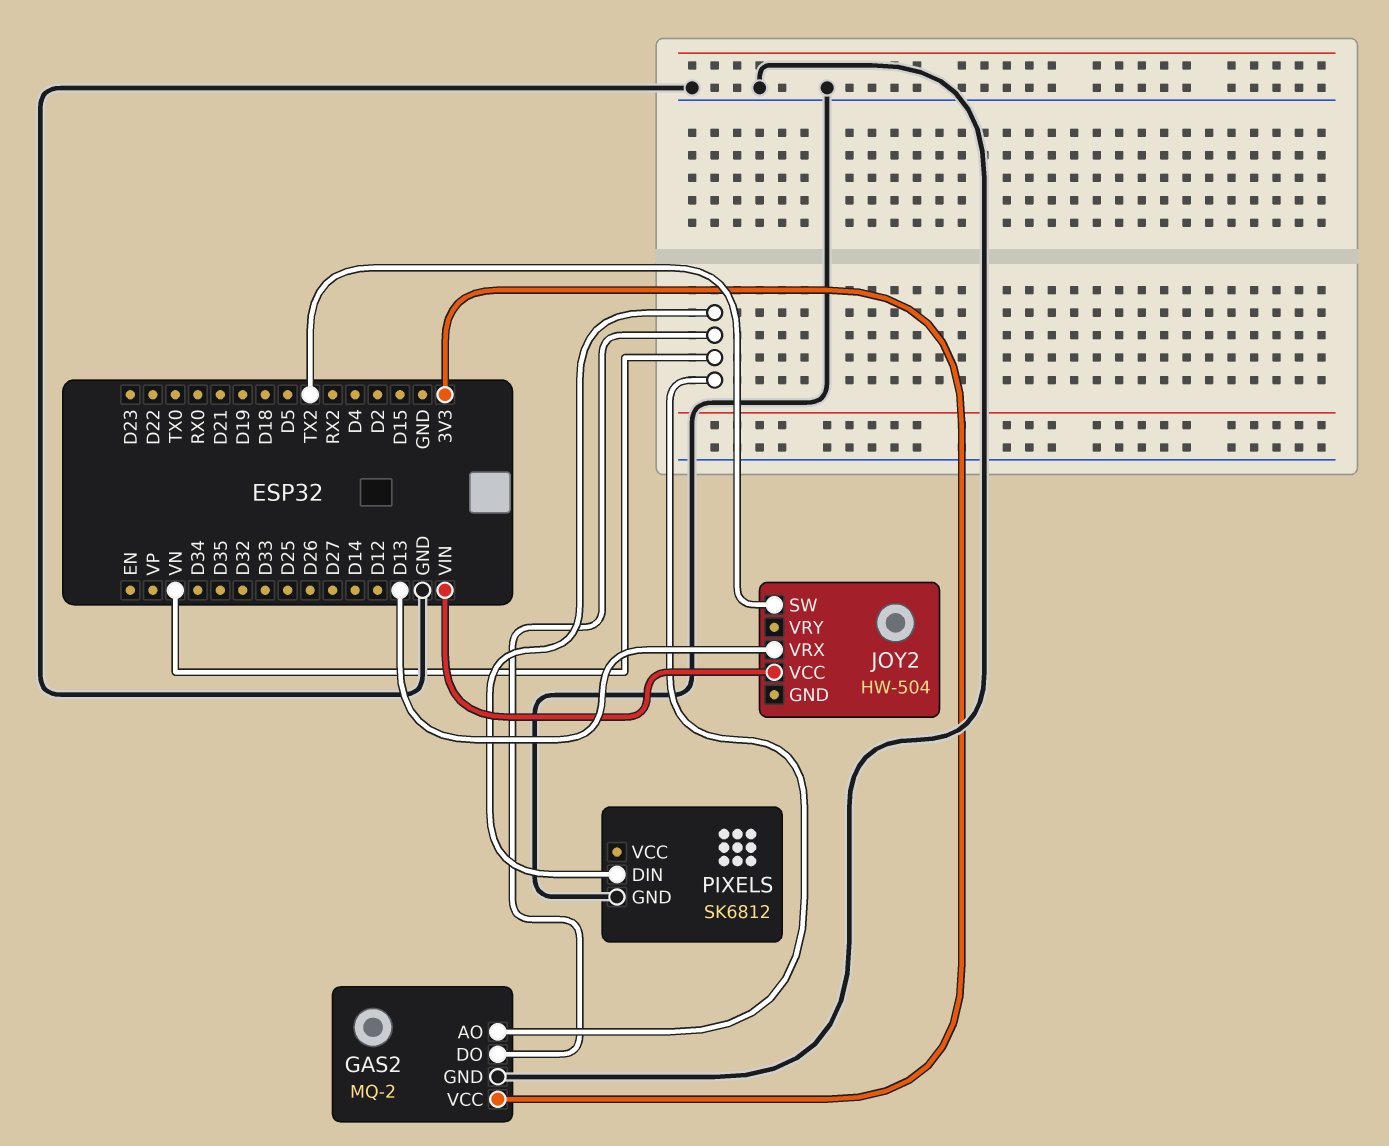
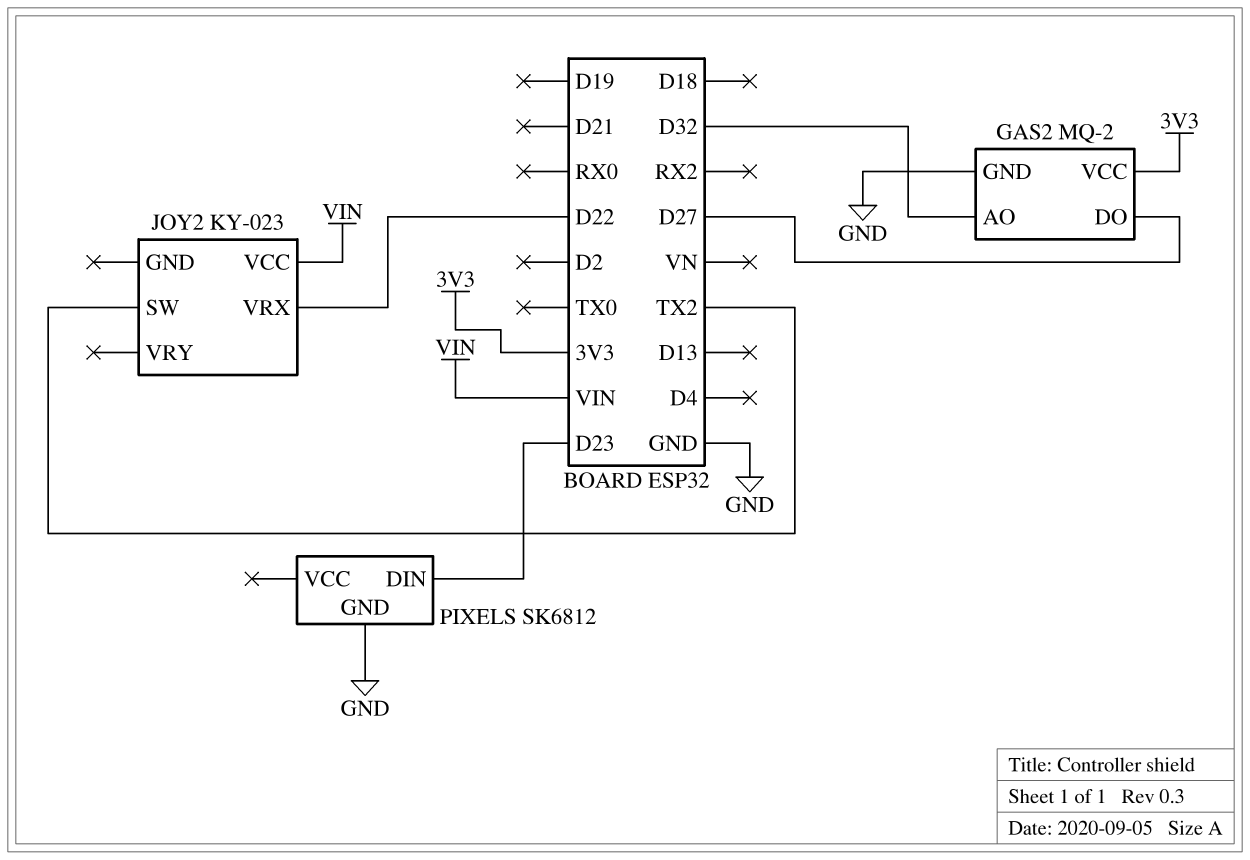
GAS2 pin AO: VN -> D32
GAS2 pin DO: VN -> D27
JOY2: HW-504 -> KY-023
JOY2 pin VRX: D13 -> D22
PIXELS pin DIN: VN -> D23

